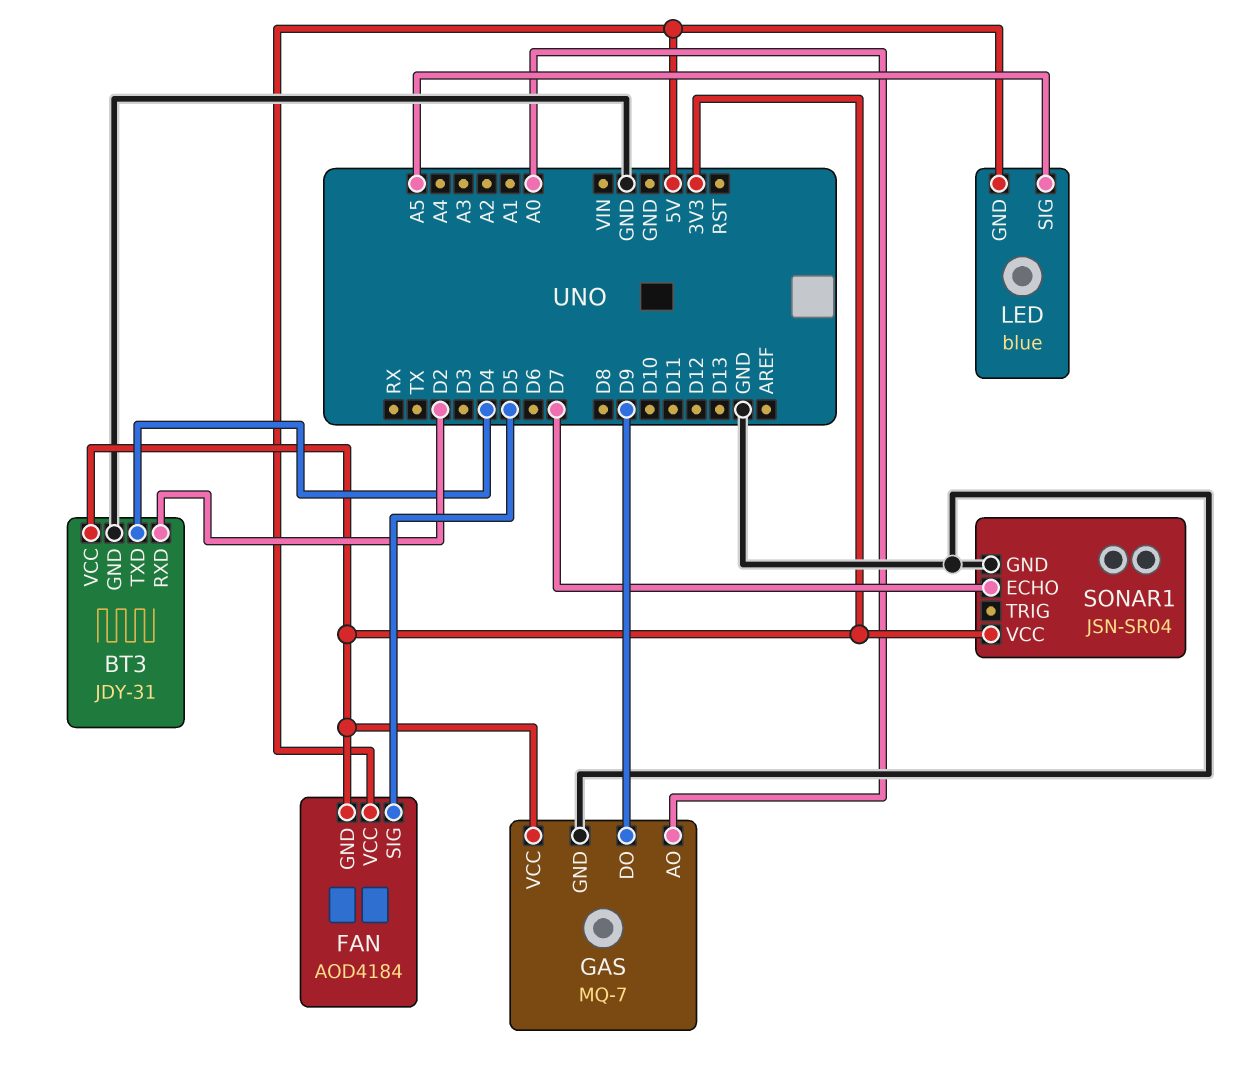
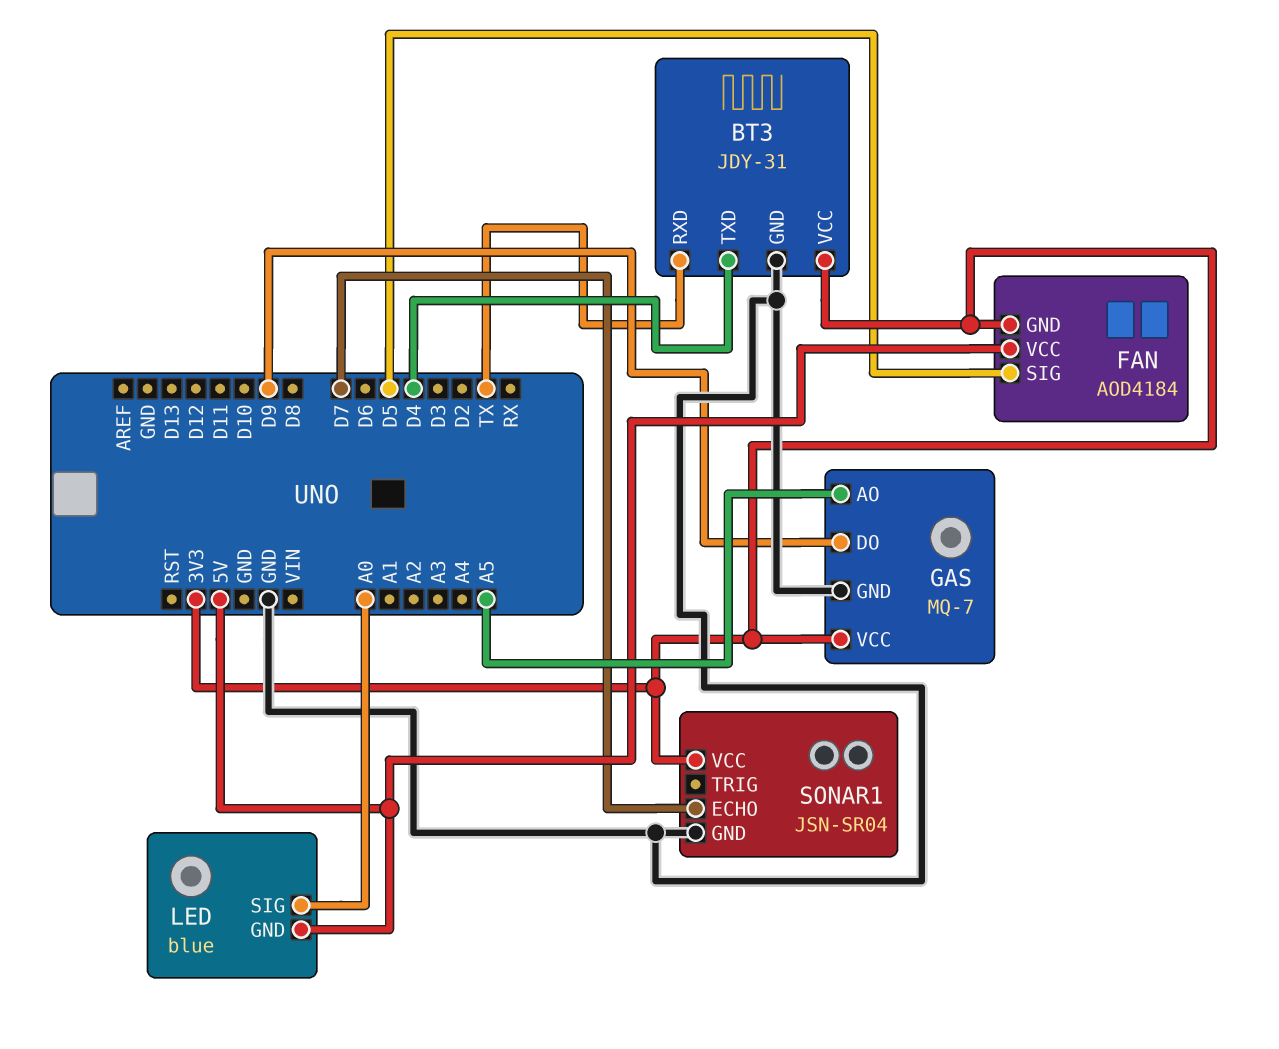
BT3 pin RXD: D2 -> TX
GAS pin AO: A0 -> A5
LED pin SIG: A5 -> A0

